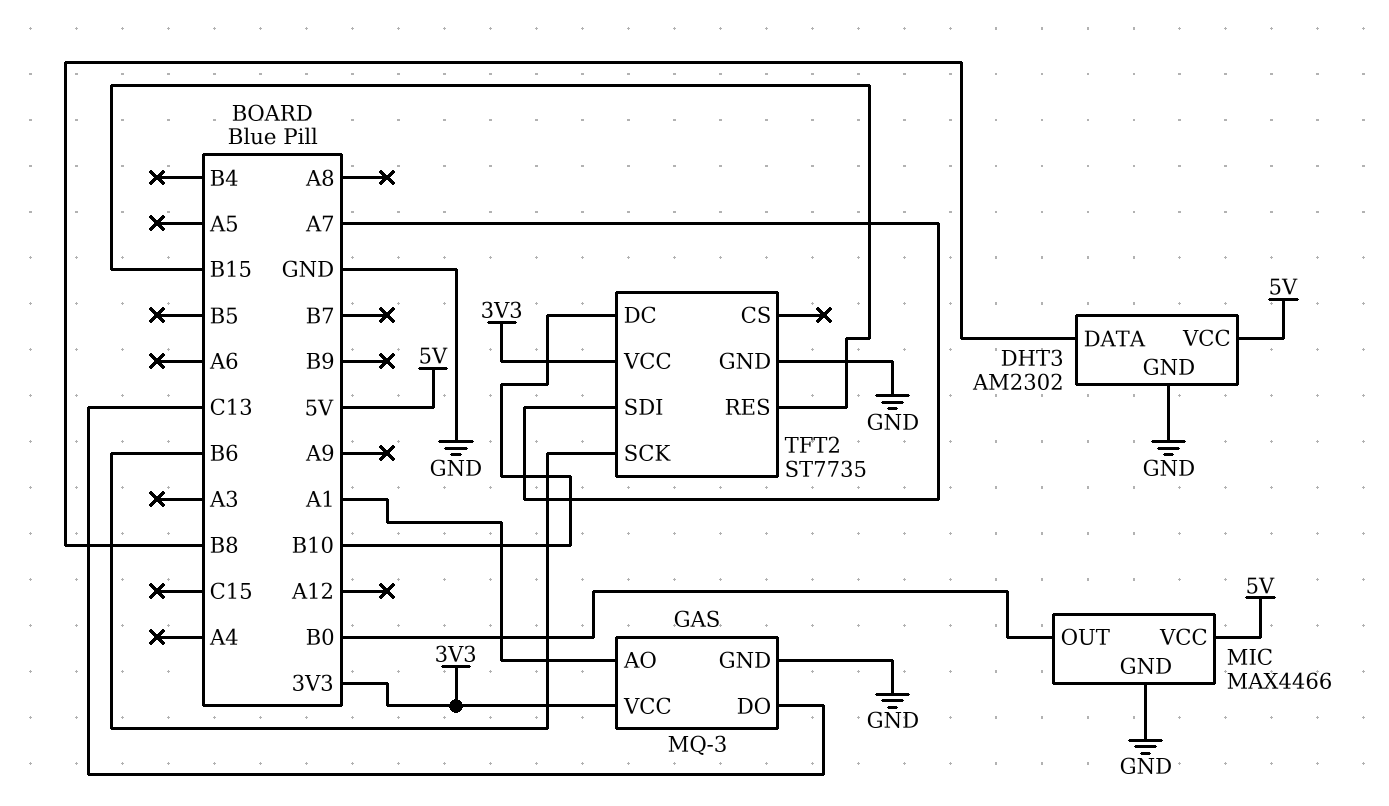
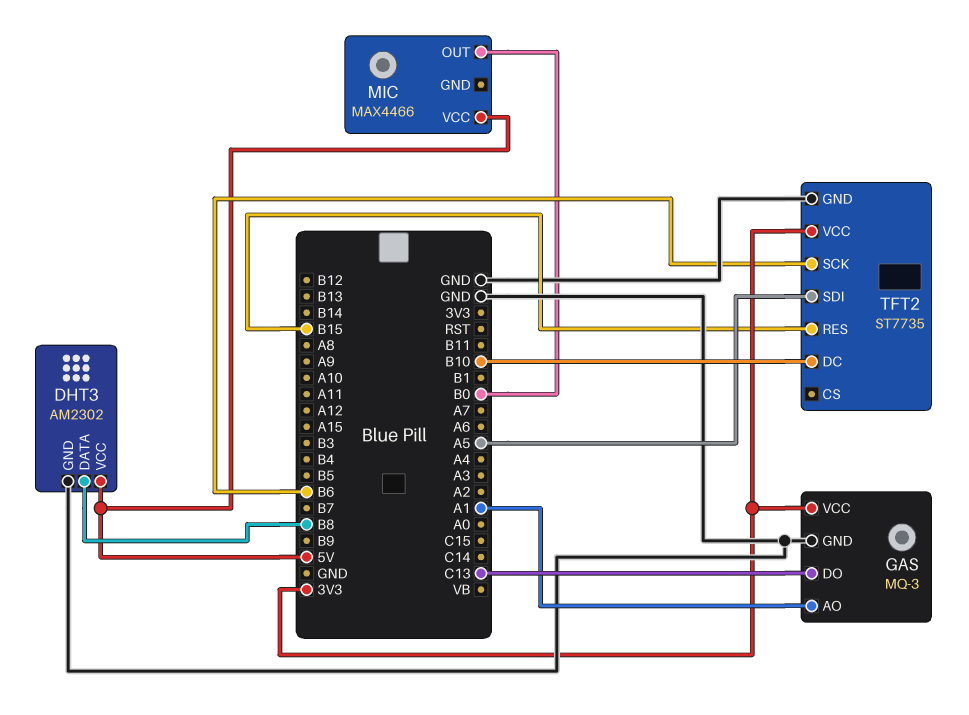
MIC pin GND: GND -> none
TFT2 pin SDI: A7 -> A5

